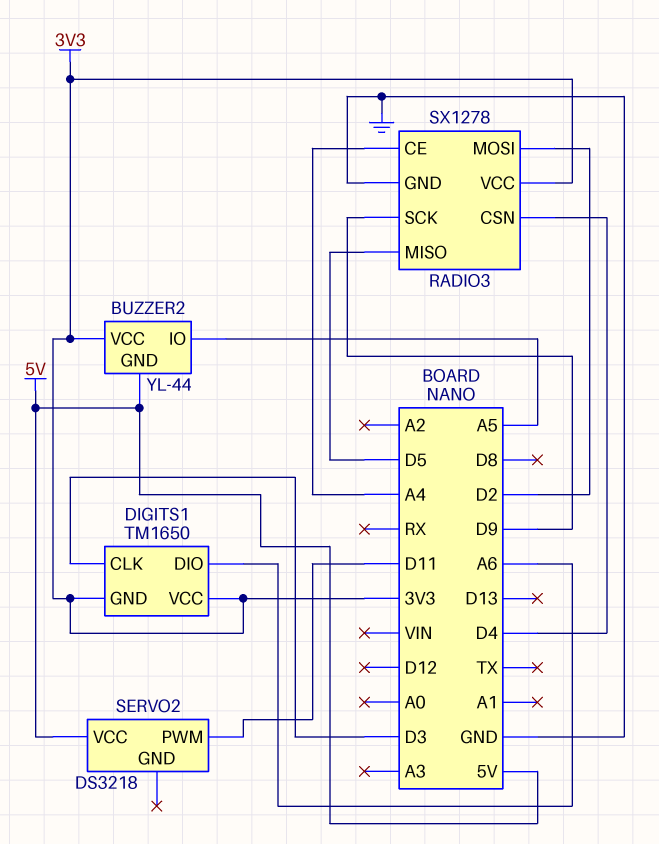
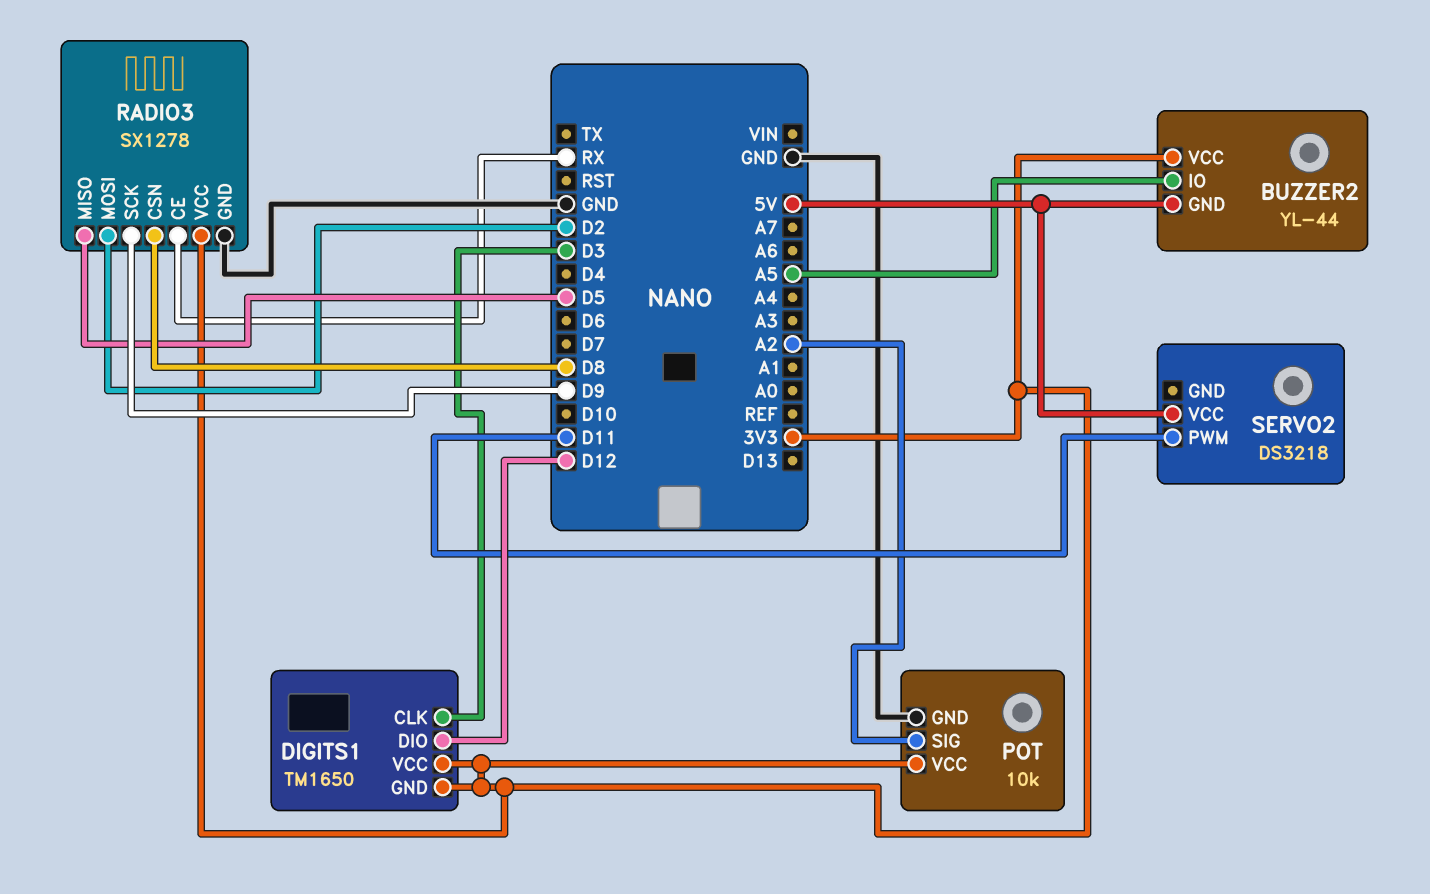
DIGITS1 pin DIO: A6 -> D12
POT: none -> 10k
POT pin GND: none -> GND
POT pin SIG: none -> A2
POT pin VCC: none -> 3V3
RADIO3 pin CE: A4 -> RX
RADIO3 pin CSN: D4 -> D8

